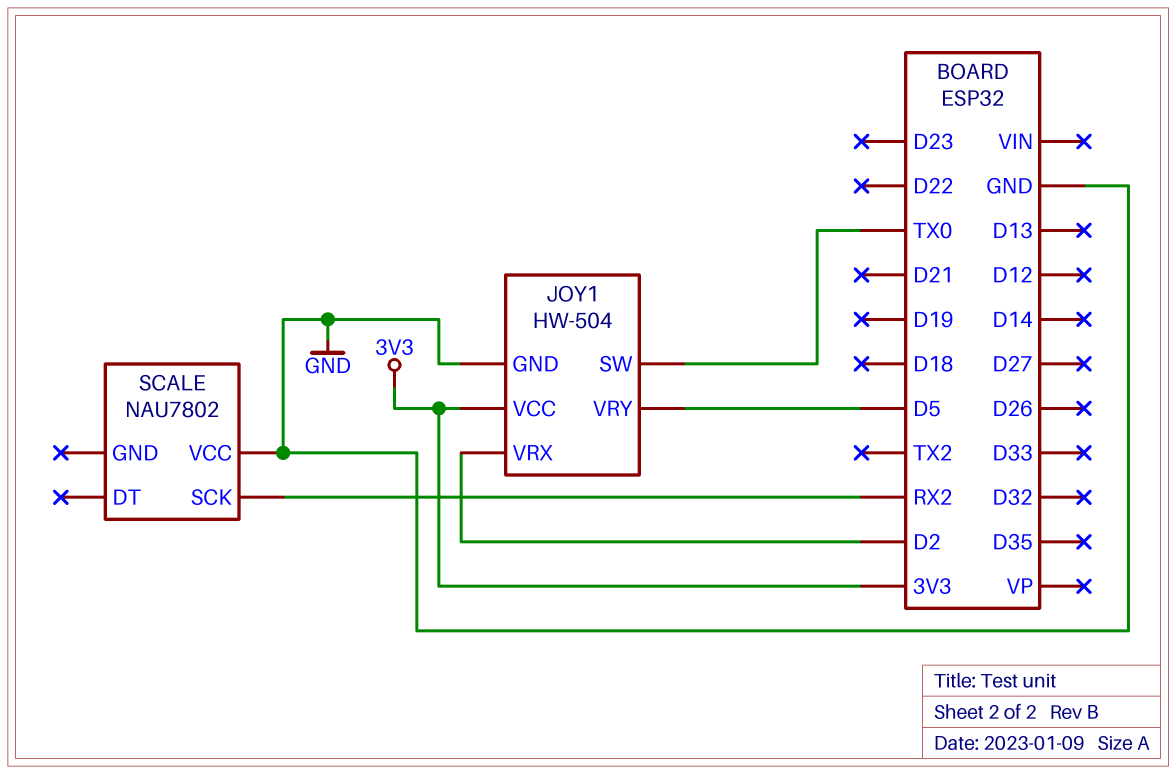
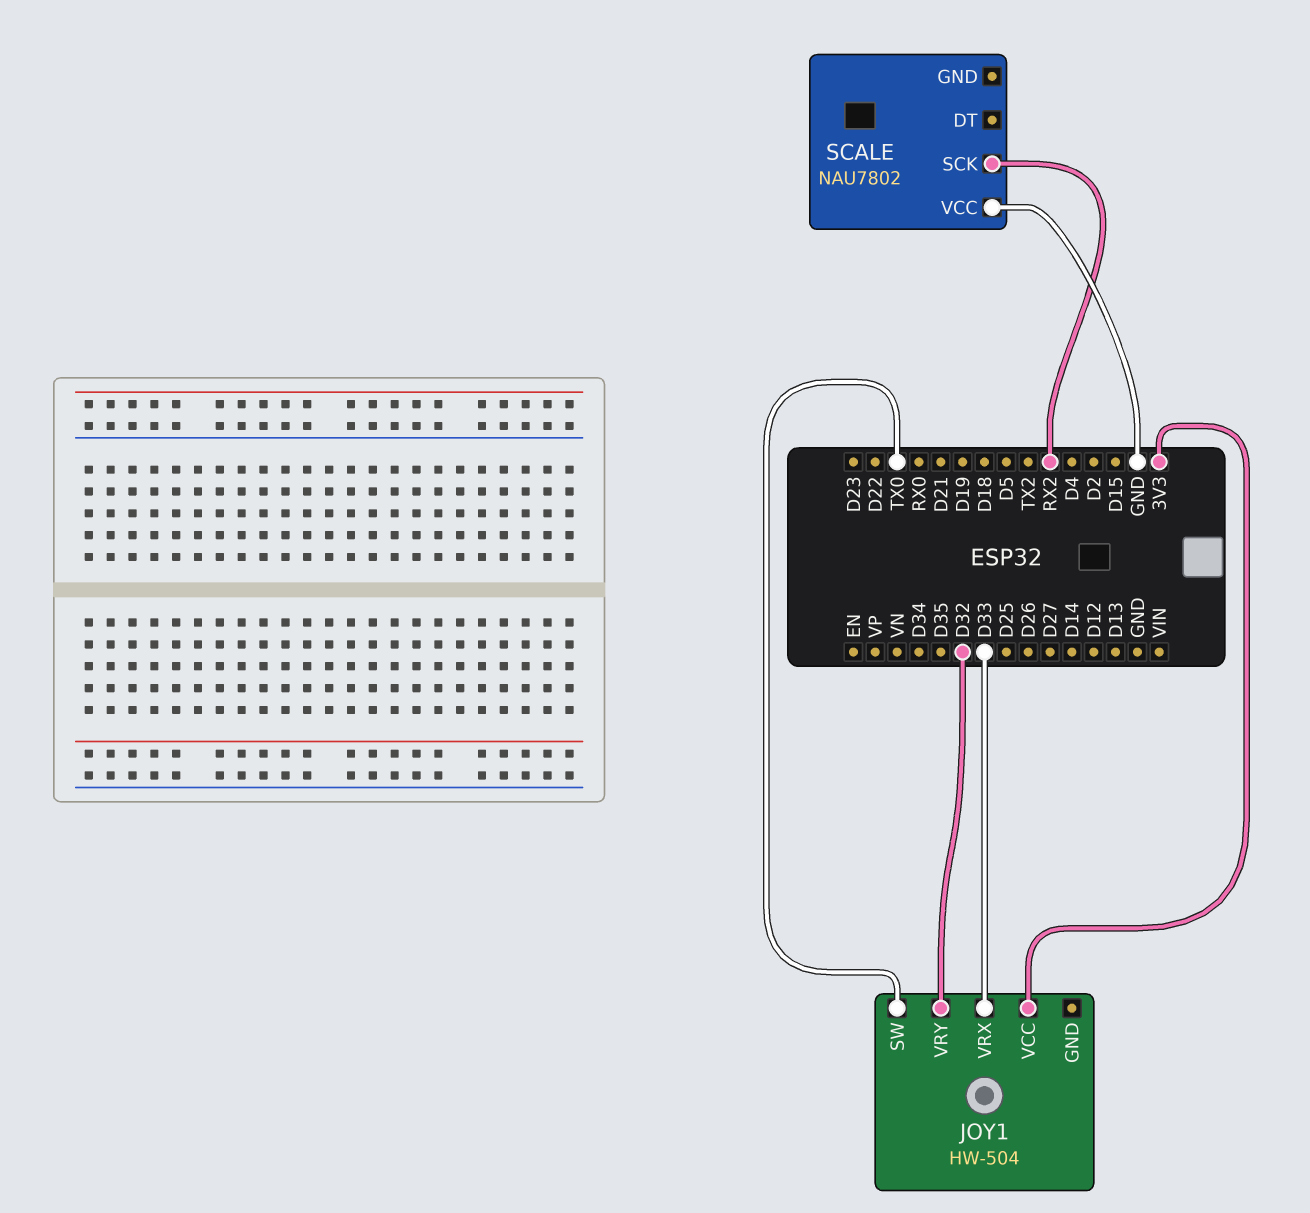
JOY1 pin GND: GND -> none
JOY1 pin VRX: D2 -> D33
JOY1 pin VRY: D5 -> D32

